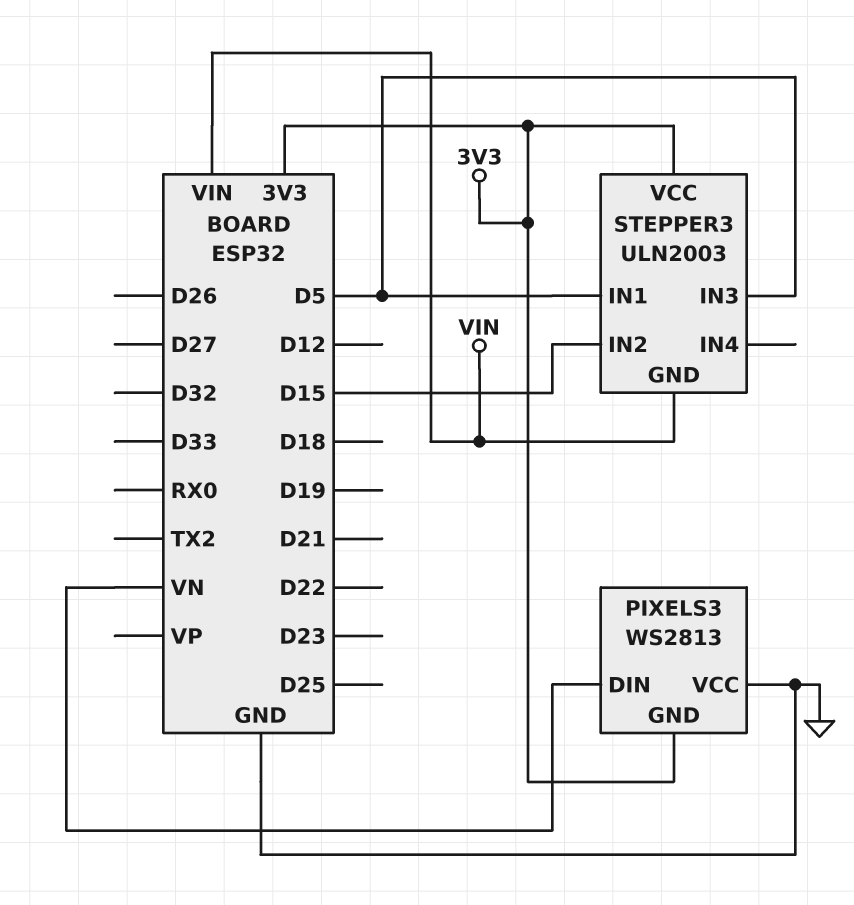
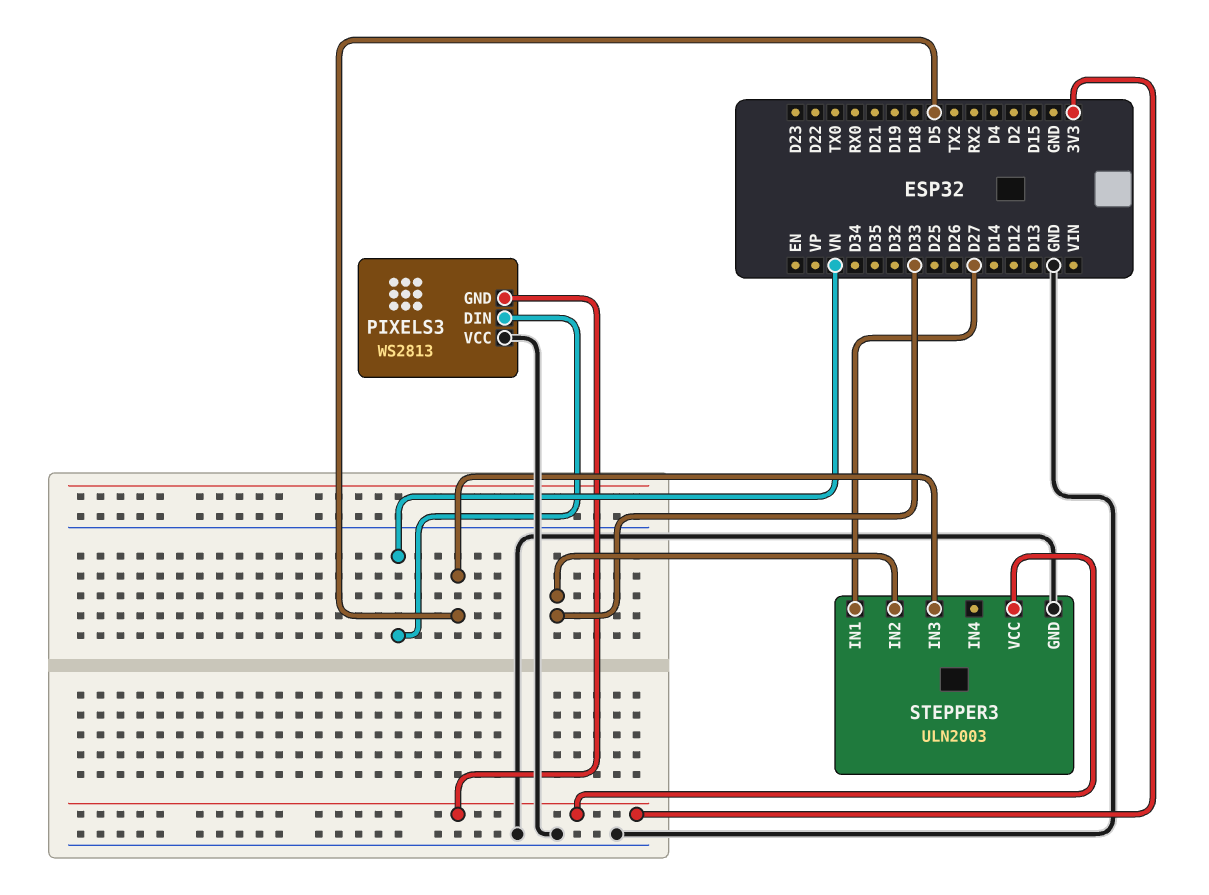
STEPPER3 pin GND: VIN -> GND
STEPPER3 pin IN1: D5 -> D27
STEPPER3 pin IN2: D15 -> D33

